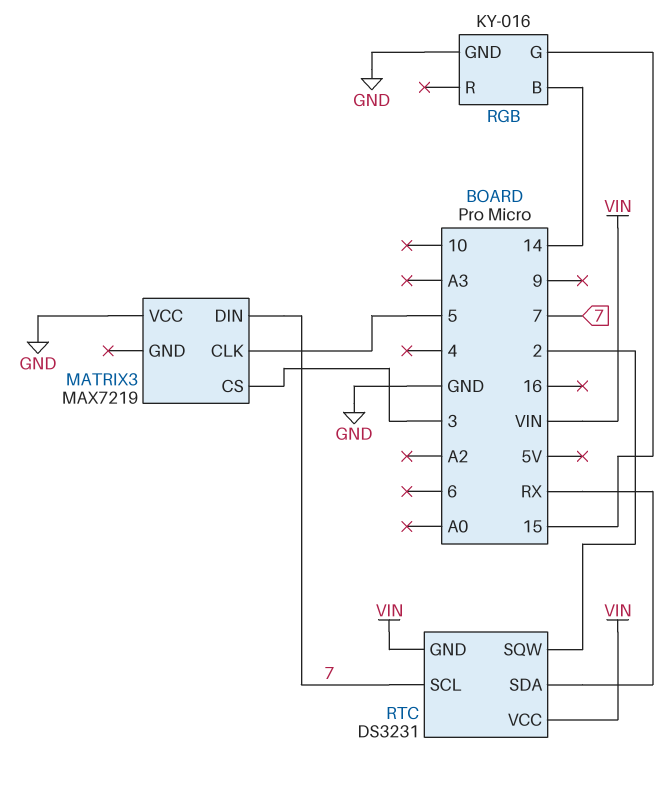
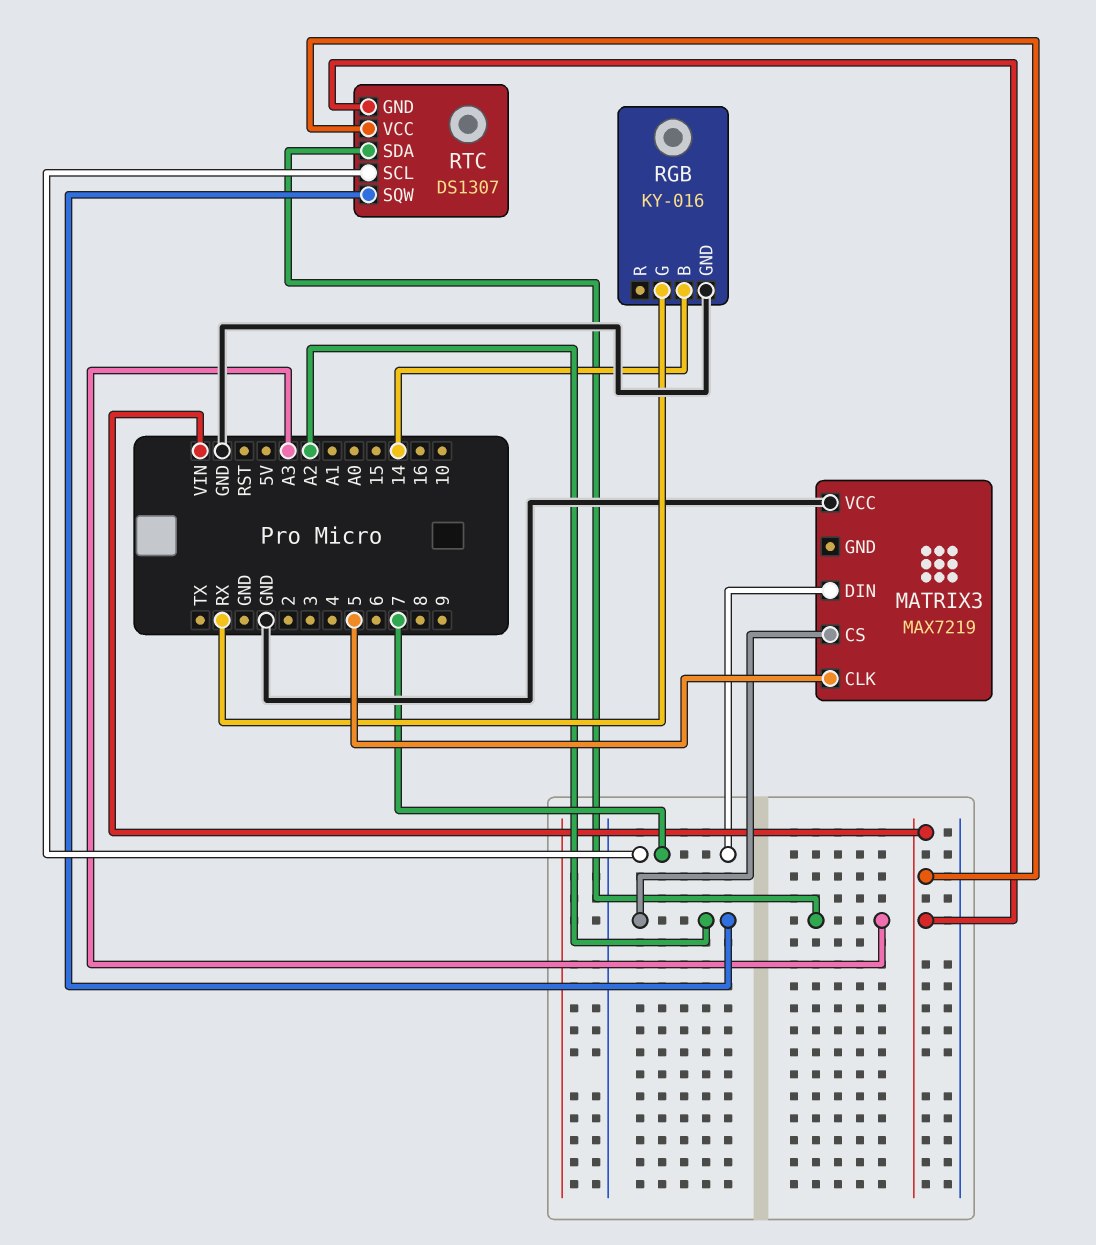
MATRIX3 pin CS: 3 -> A2
RGB pin G: 15 -> RX
RTC: DS3231 -> DS1307
RTC pin SDA: RX -> A3
RTC pin SQW: 2 -> A2

